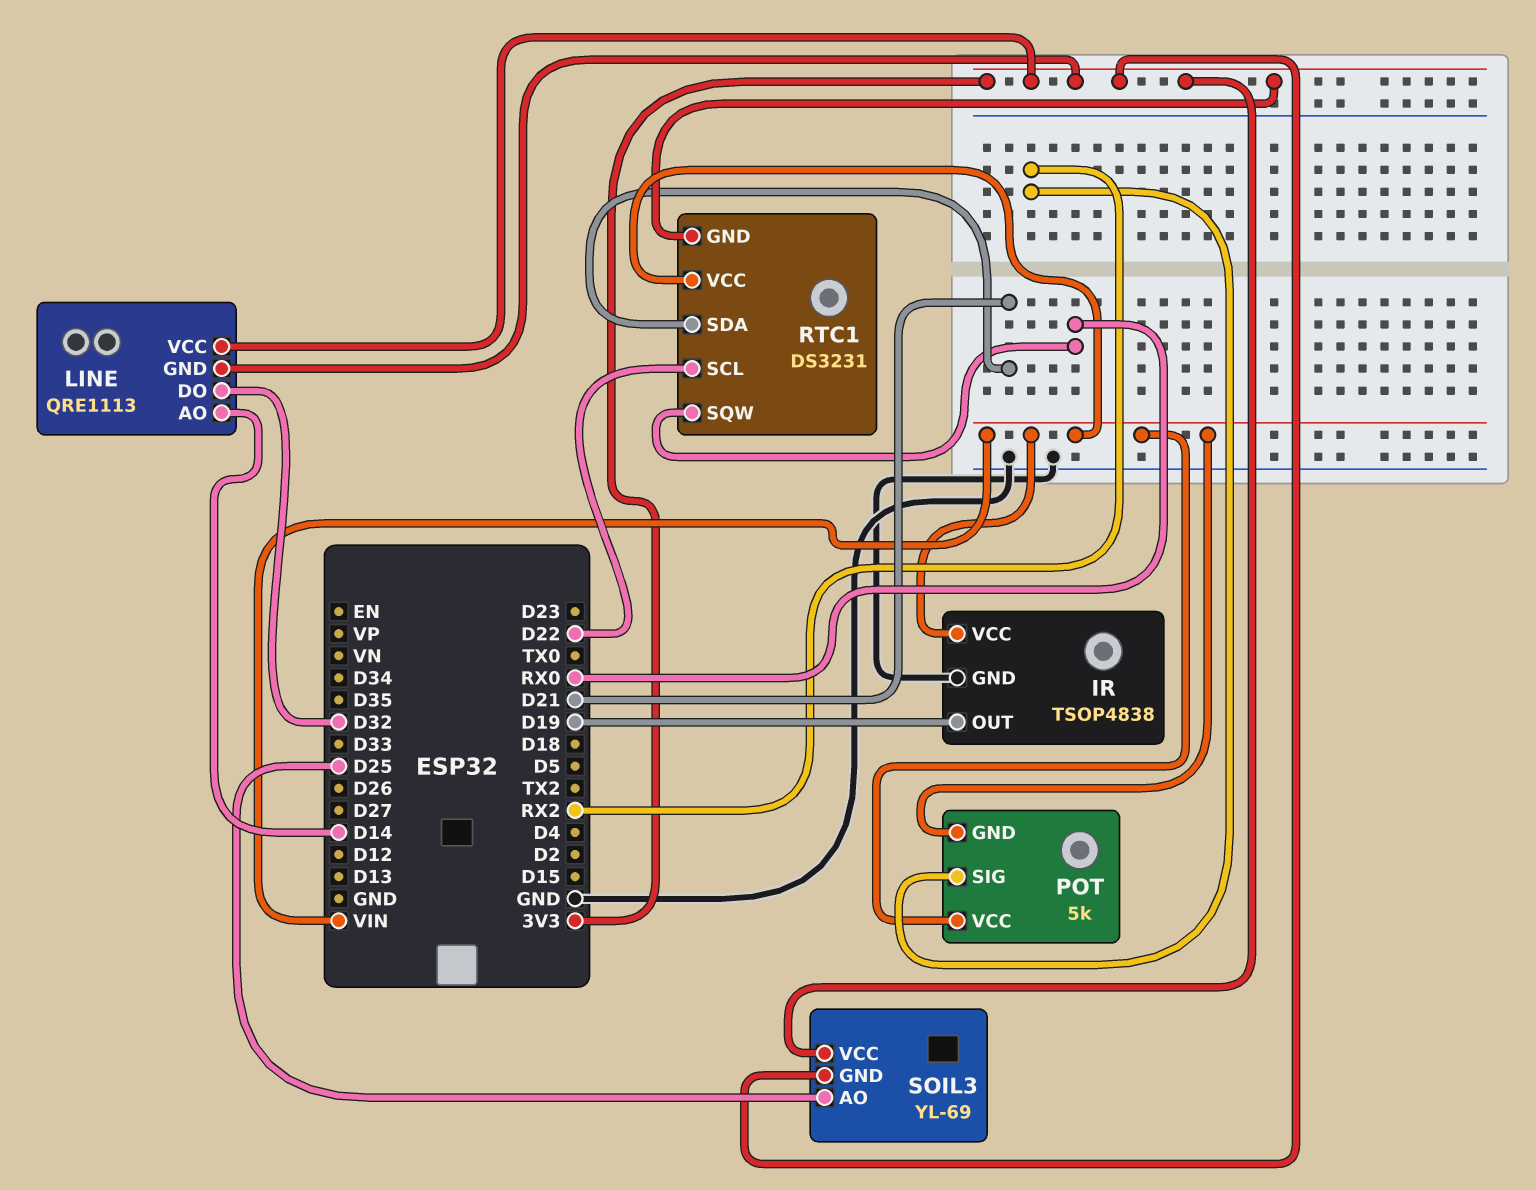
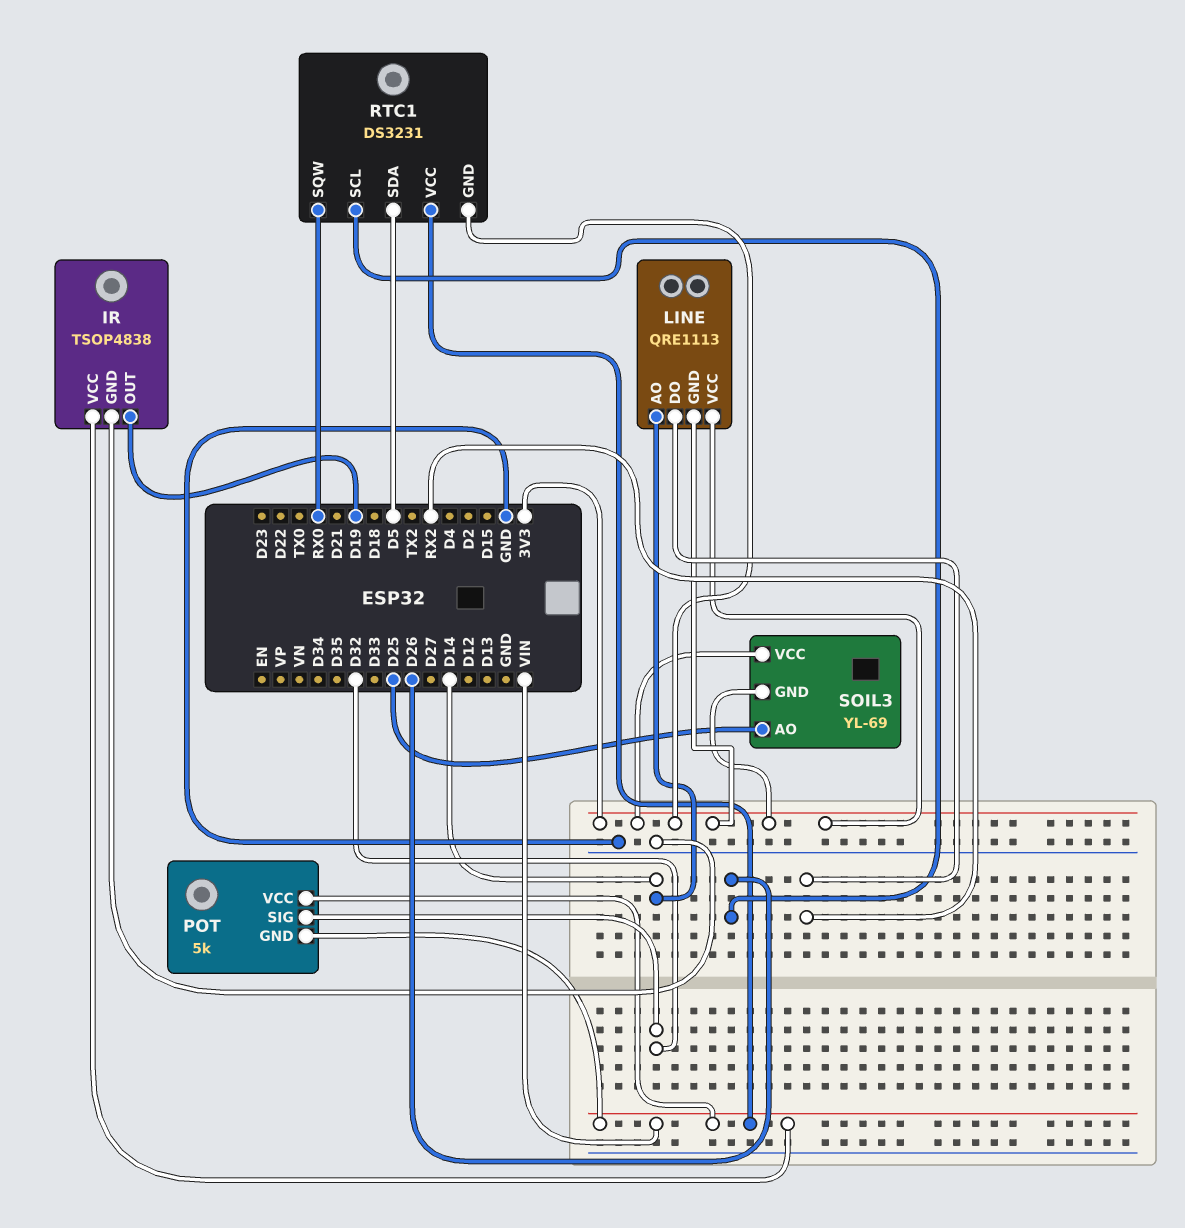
LINE pin DO: D32 -> RX2
POT pin SIG: RX2 -> D32
RTC1 pin SCL: D22 -> D26
RTC1 pin SDA: D21 -> D5

